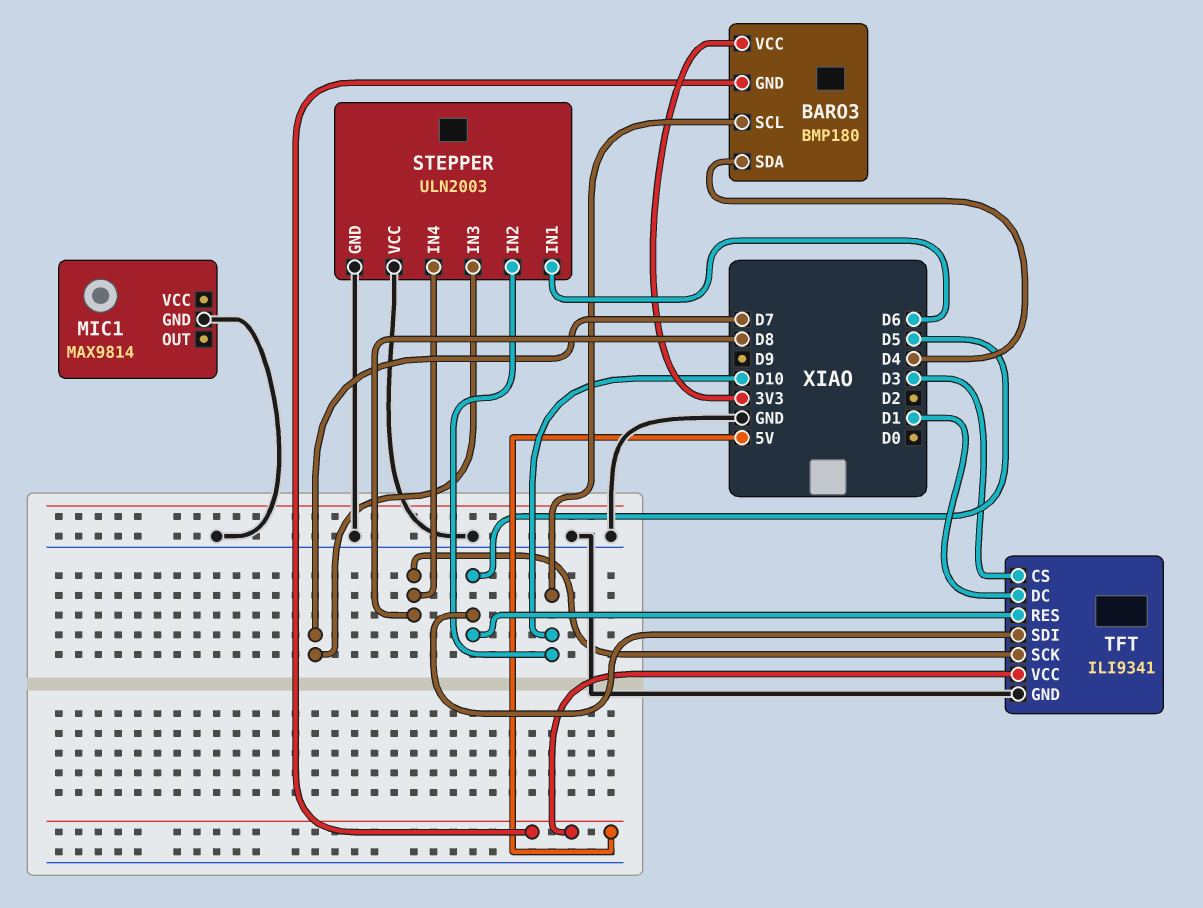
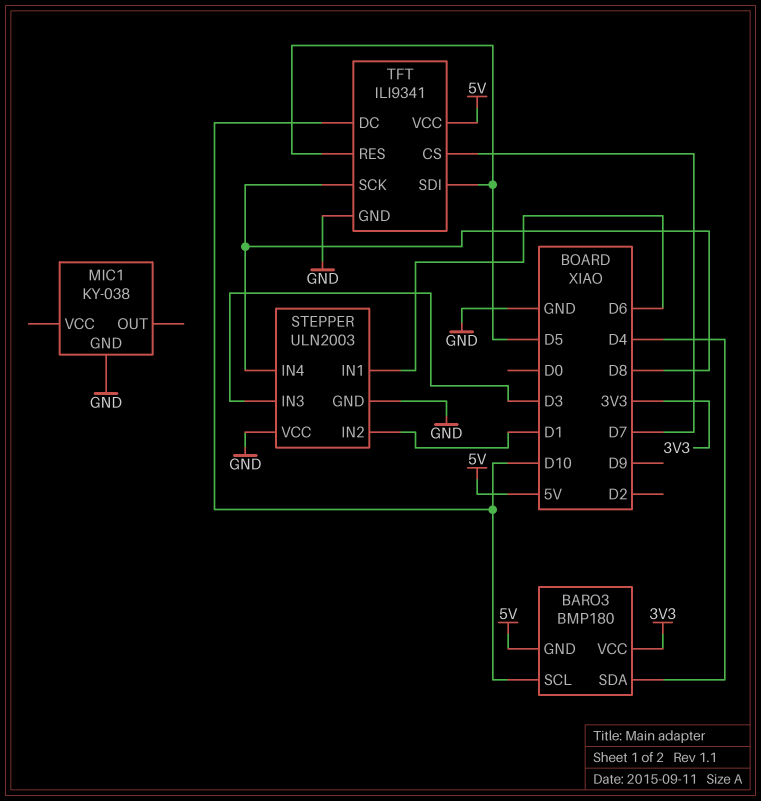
MIC1: MAX9814 -> KY-038
STEPPER pin IN2: D10 -> D1
STEPPER pin IN3: D7 -> D3
TFT pin CS: D3 -> D7
TFT pin DC: D1 -> D10

